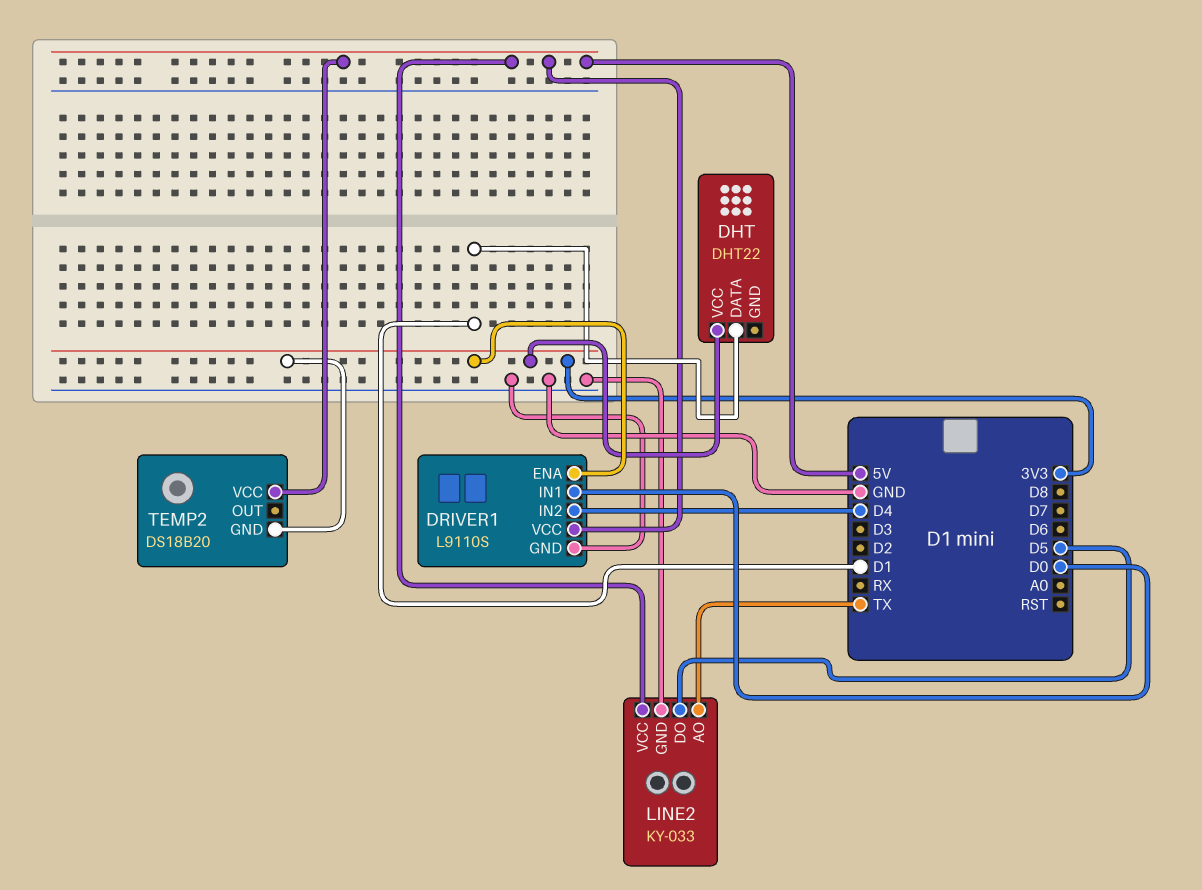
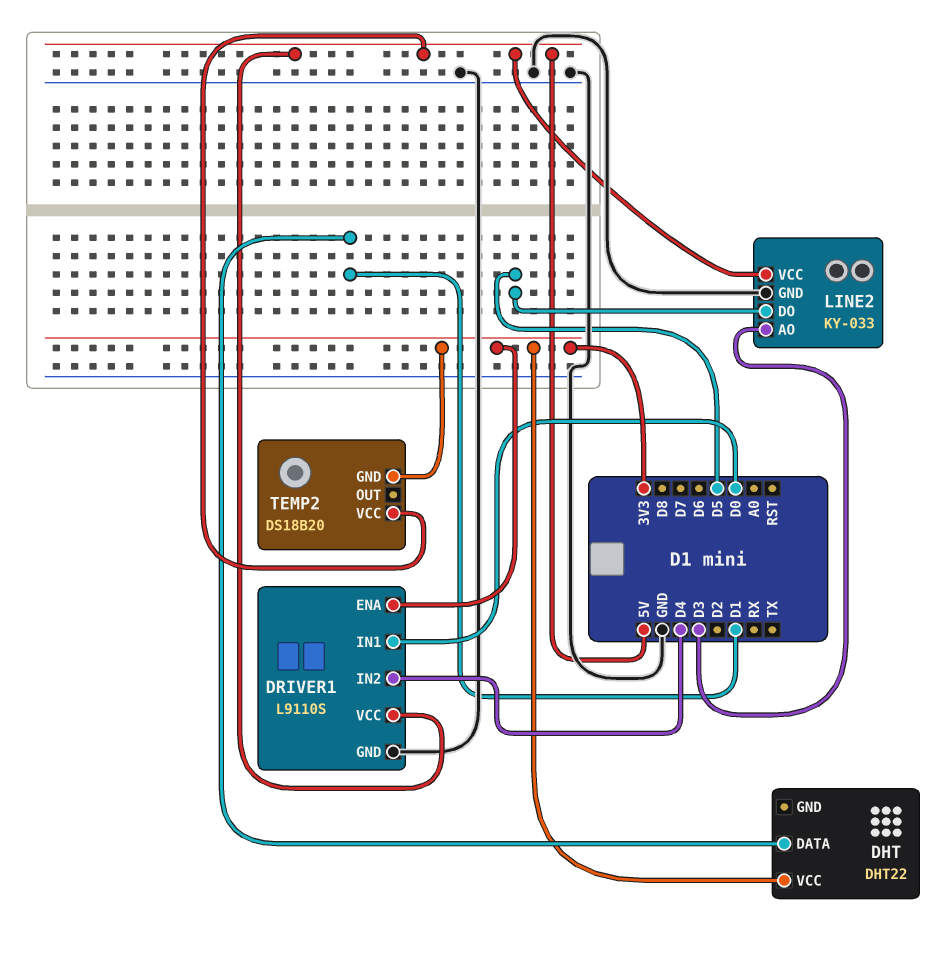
LINE2 pin AO: TX -> D3

